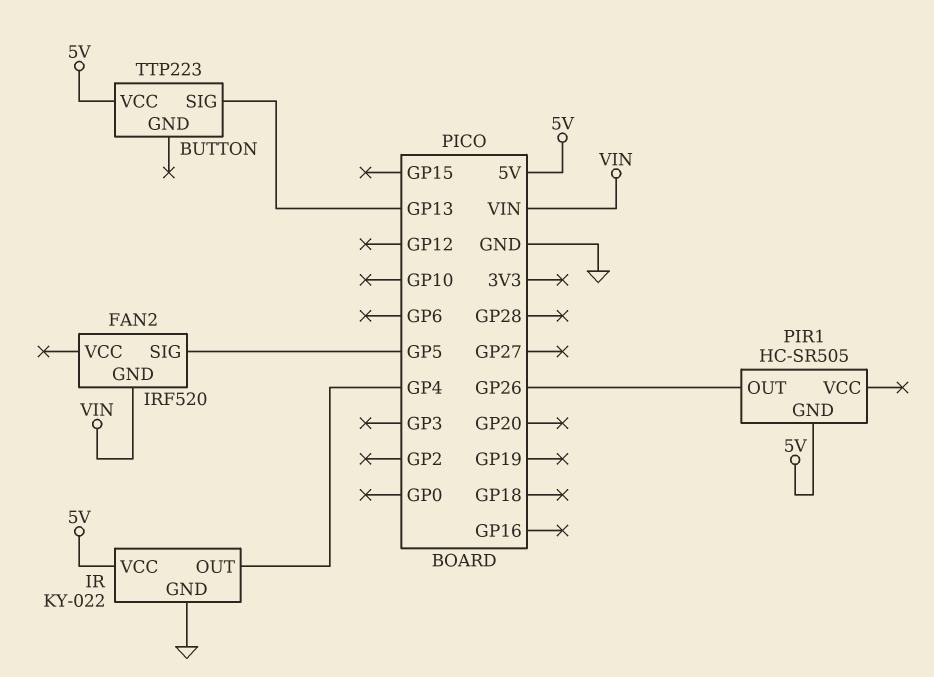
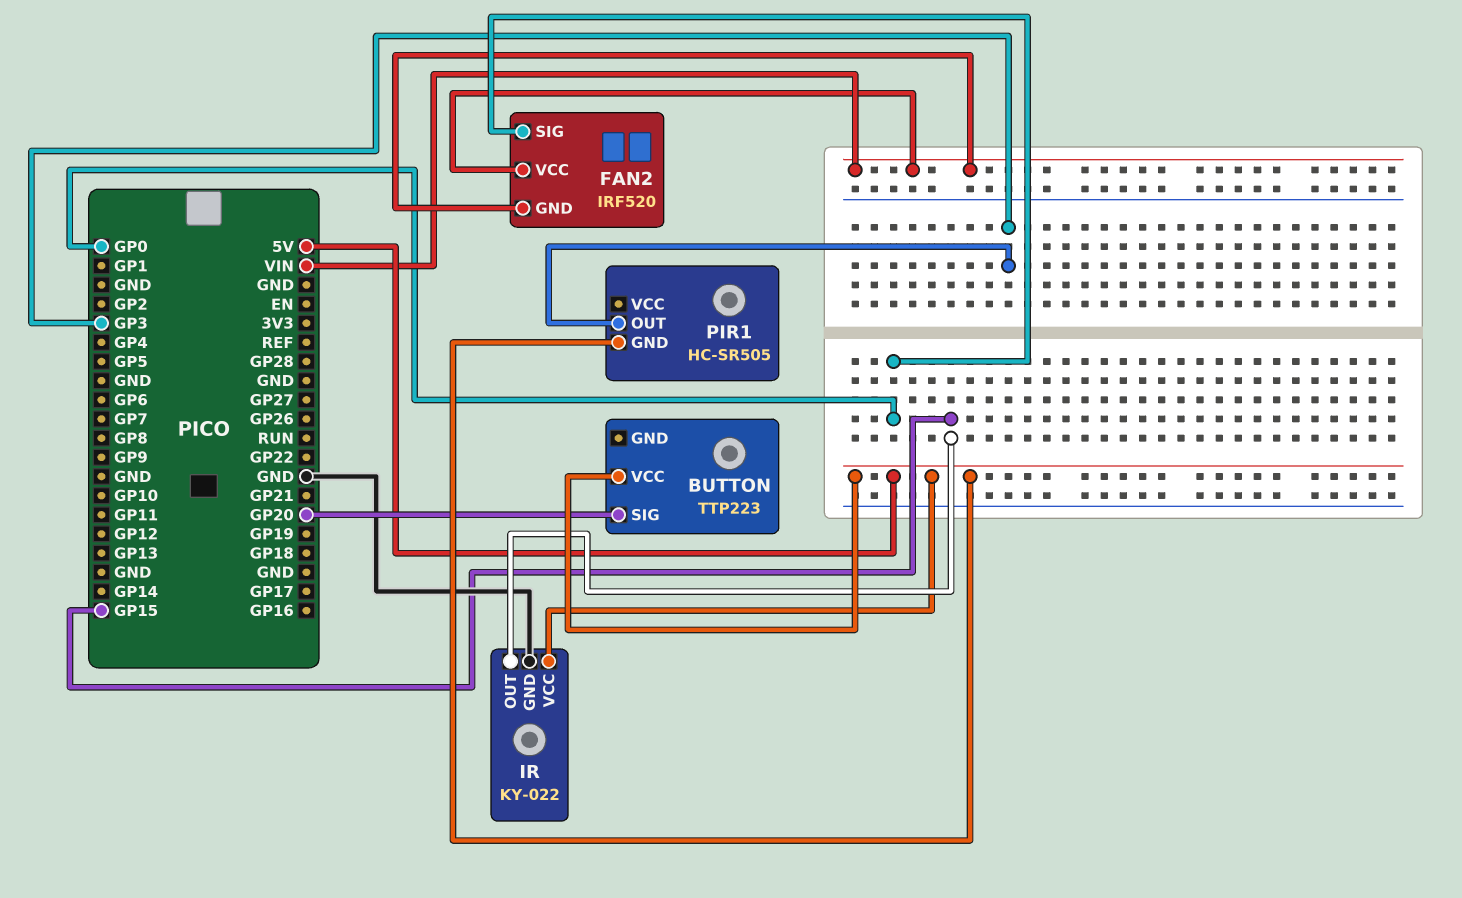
BUTTON pin SIG: GP13 -> GP20
FAN2 pin SIG: GP5 -> GP0
FAN2 pin VCC: none -> VIN
IR pin OUT: GP4 -> GP15
PIR1 pin OUT: GP26 -> GP3

